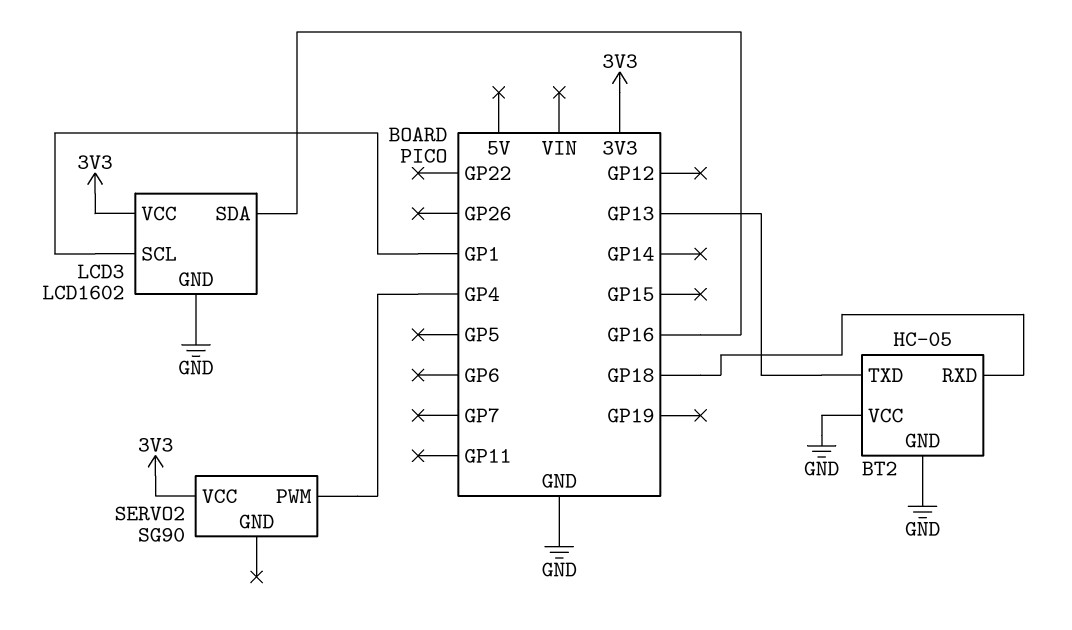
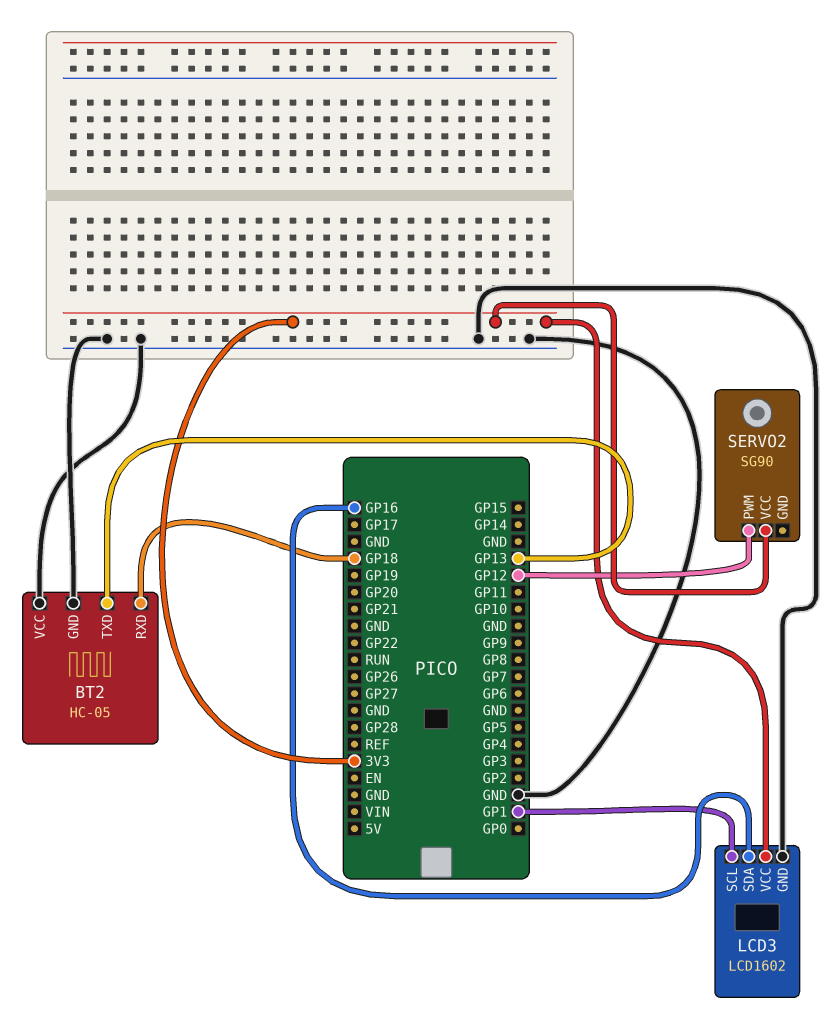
SERVO2 pin PWM: GP4 -> GP12

